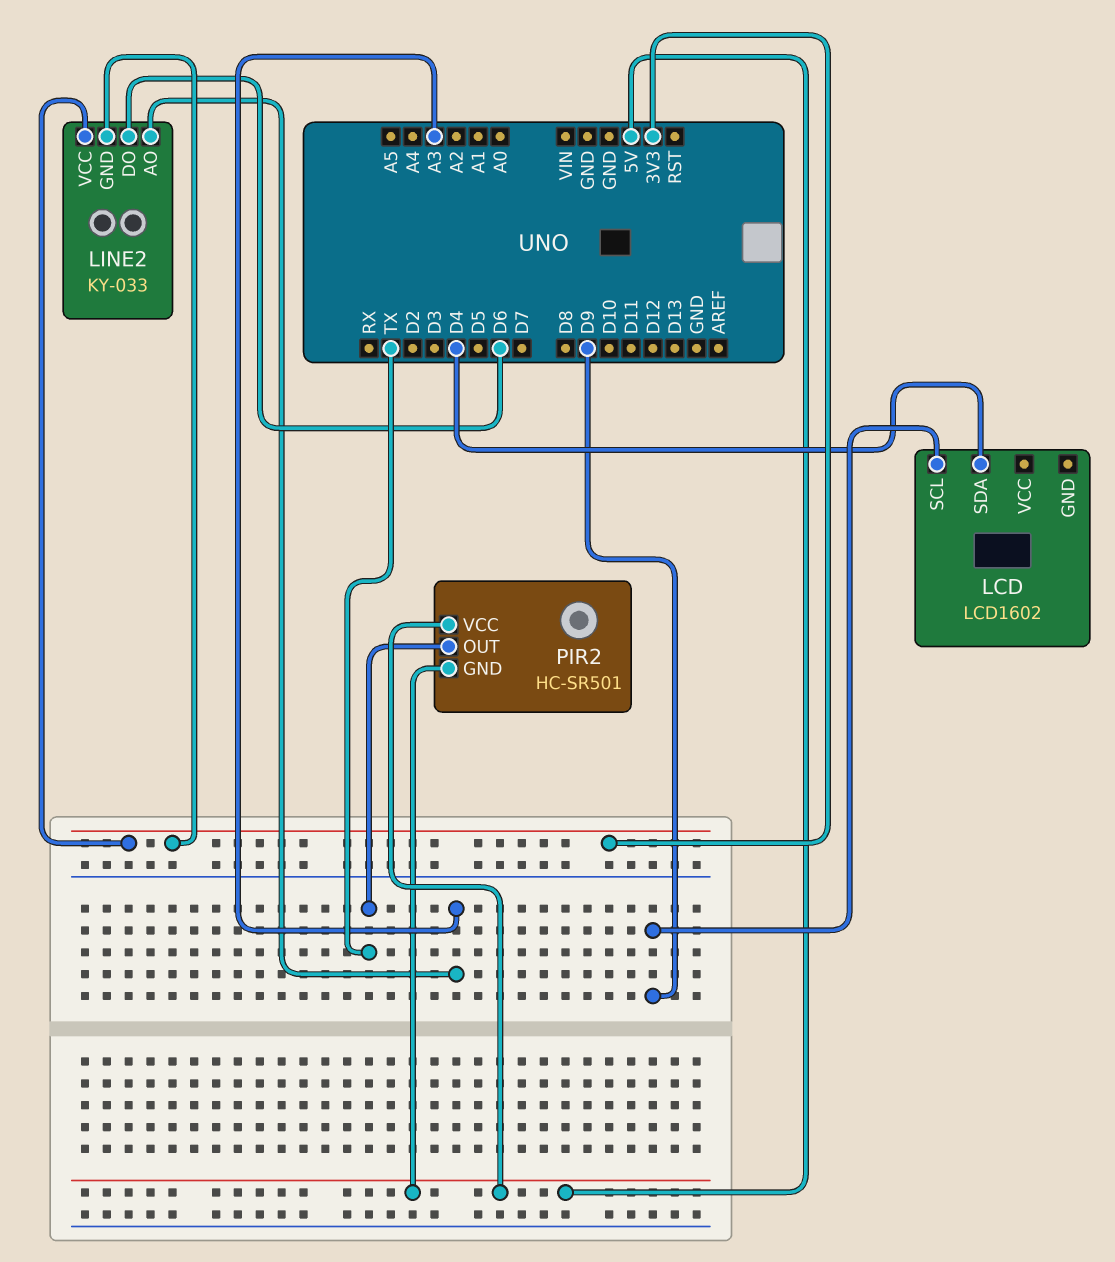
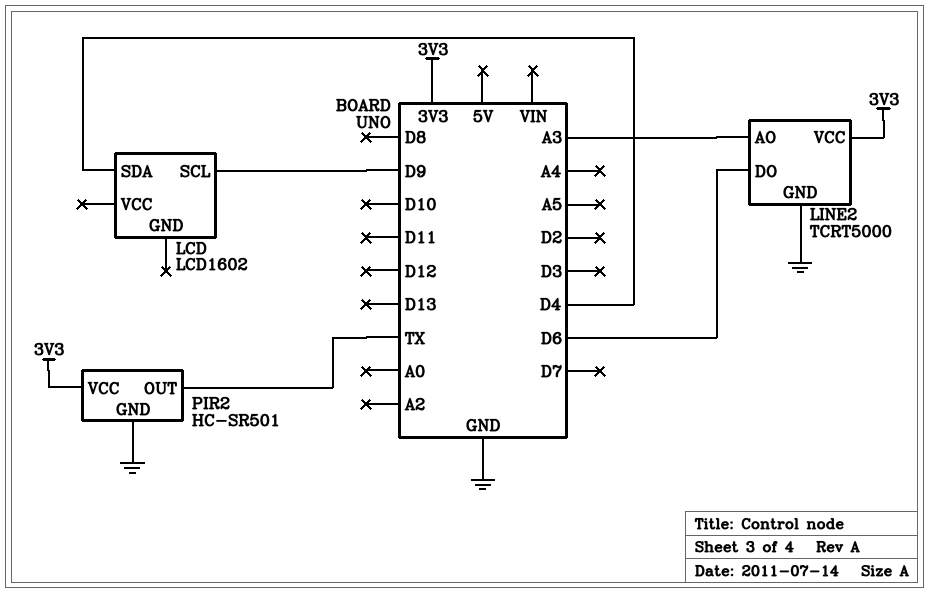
LINE2: KY-033 -> TCRT5000
LINE2 pin GND: 3V3 -> GND
PIR2 pin GND: 5V -> GND
PIR2 pin VCC: 5V -> 3V3

